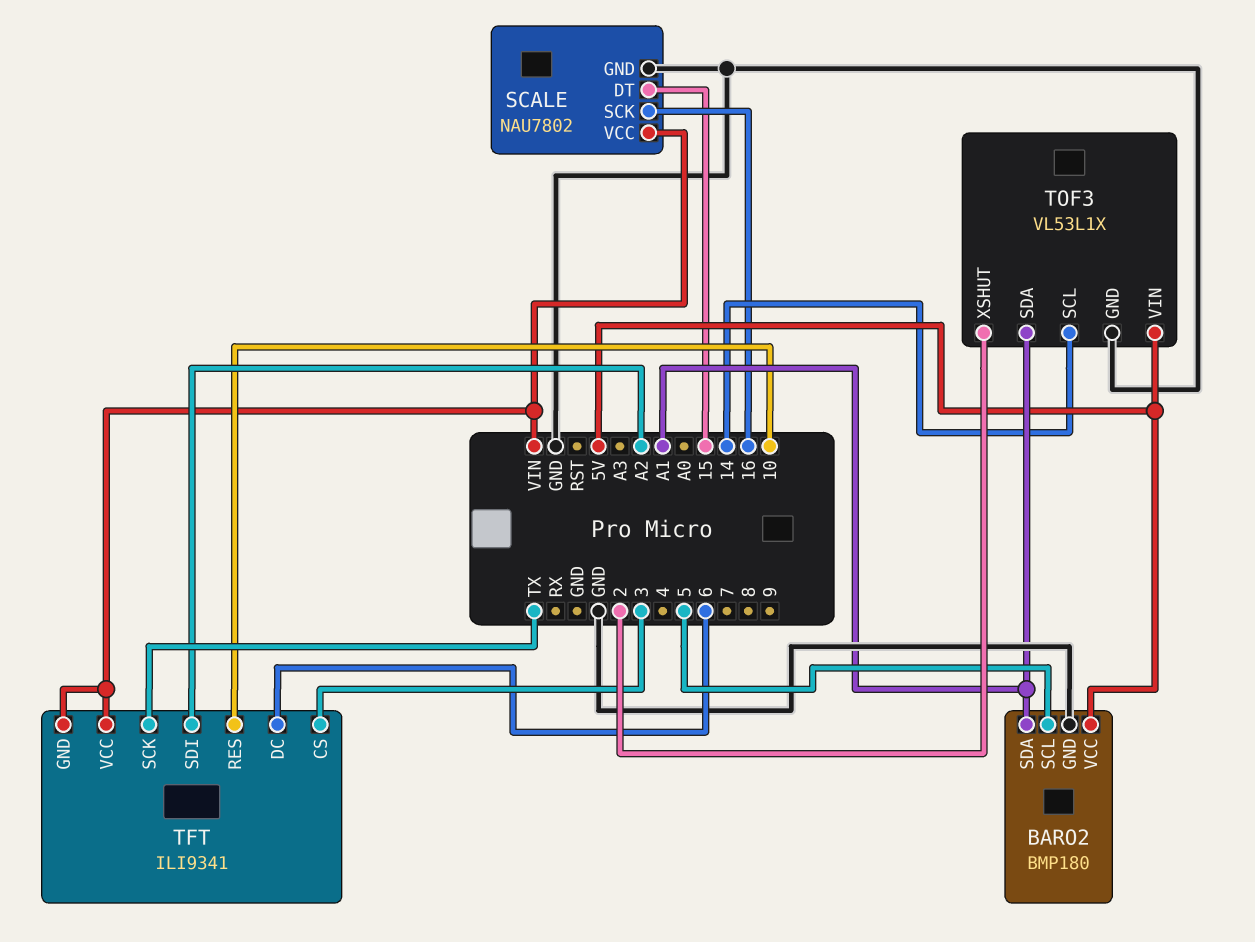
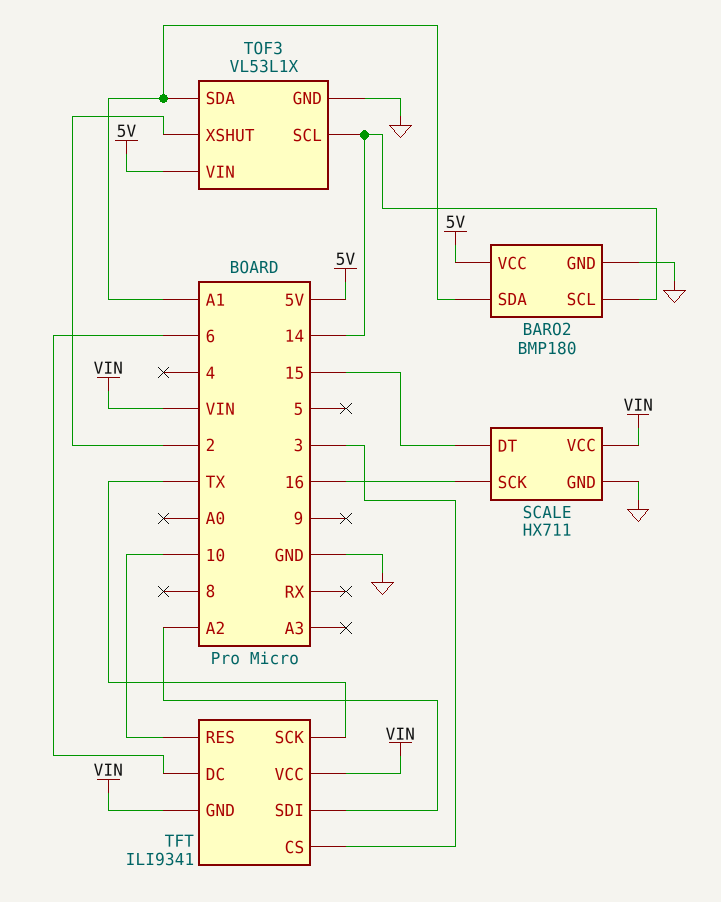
BARO2 pin SCL: 5 -> 14
SCALE: NAU7802 -> HX711

